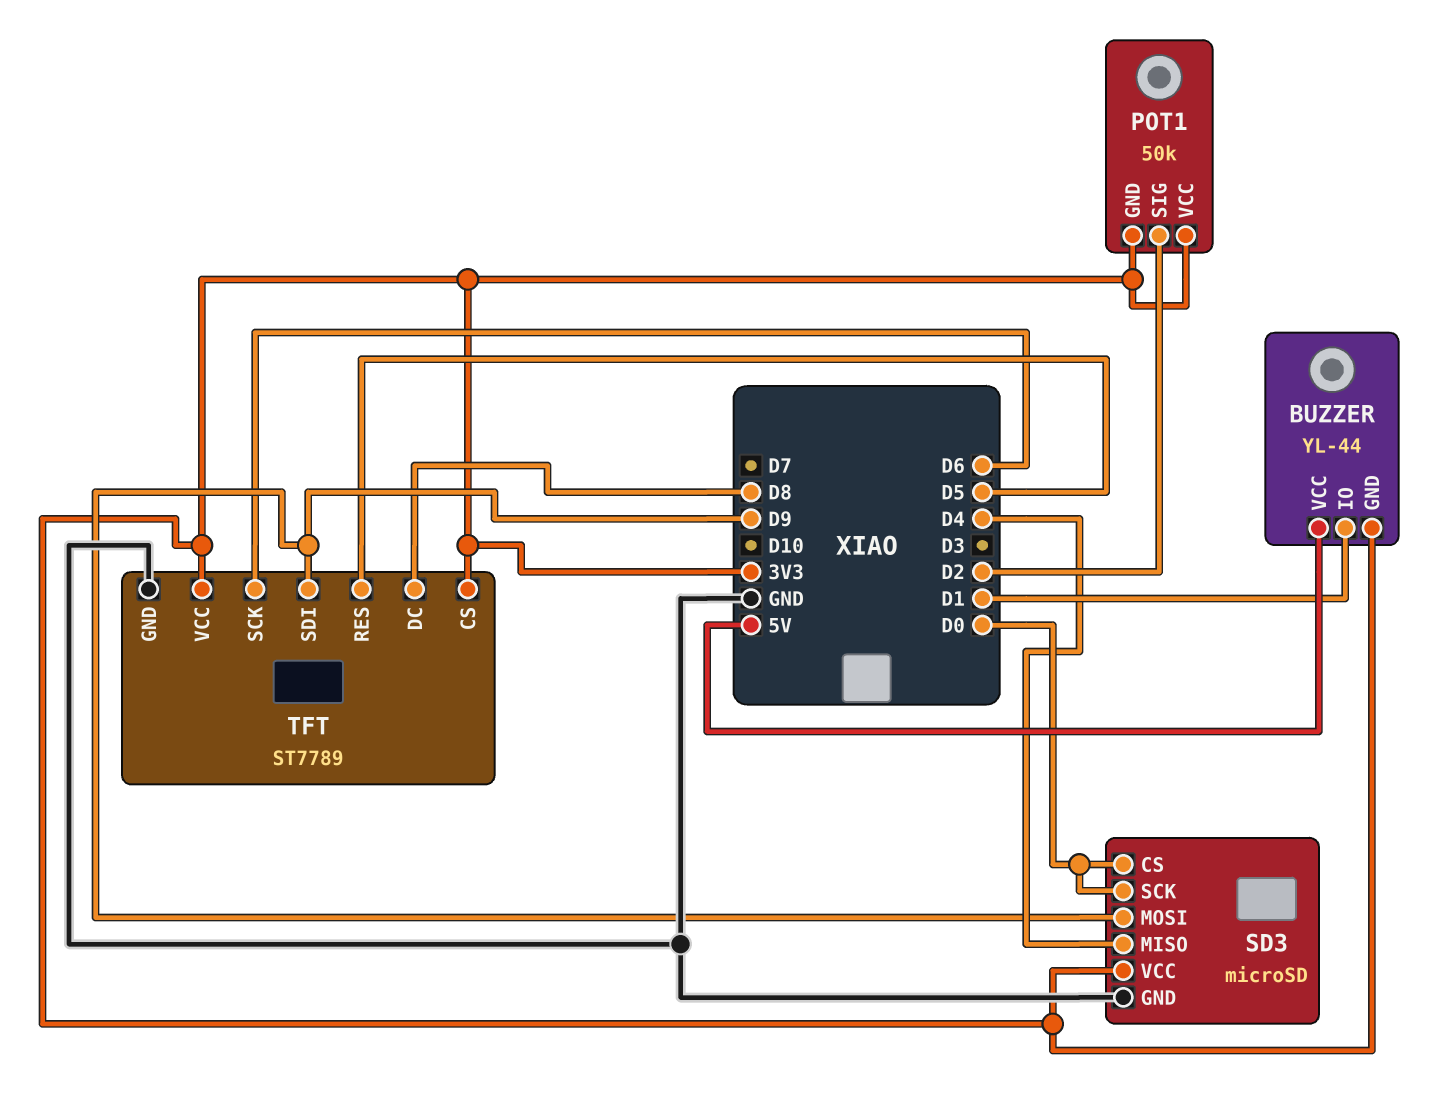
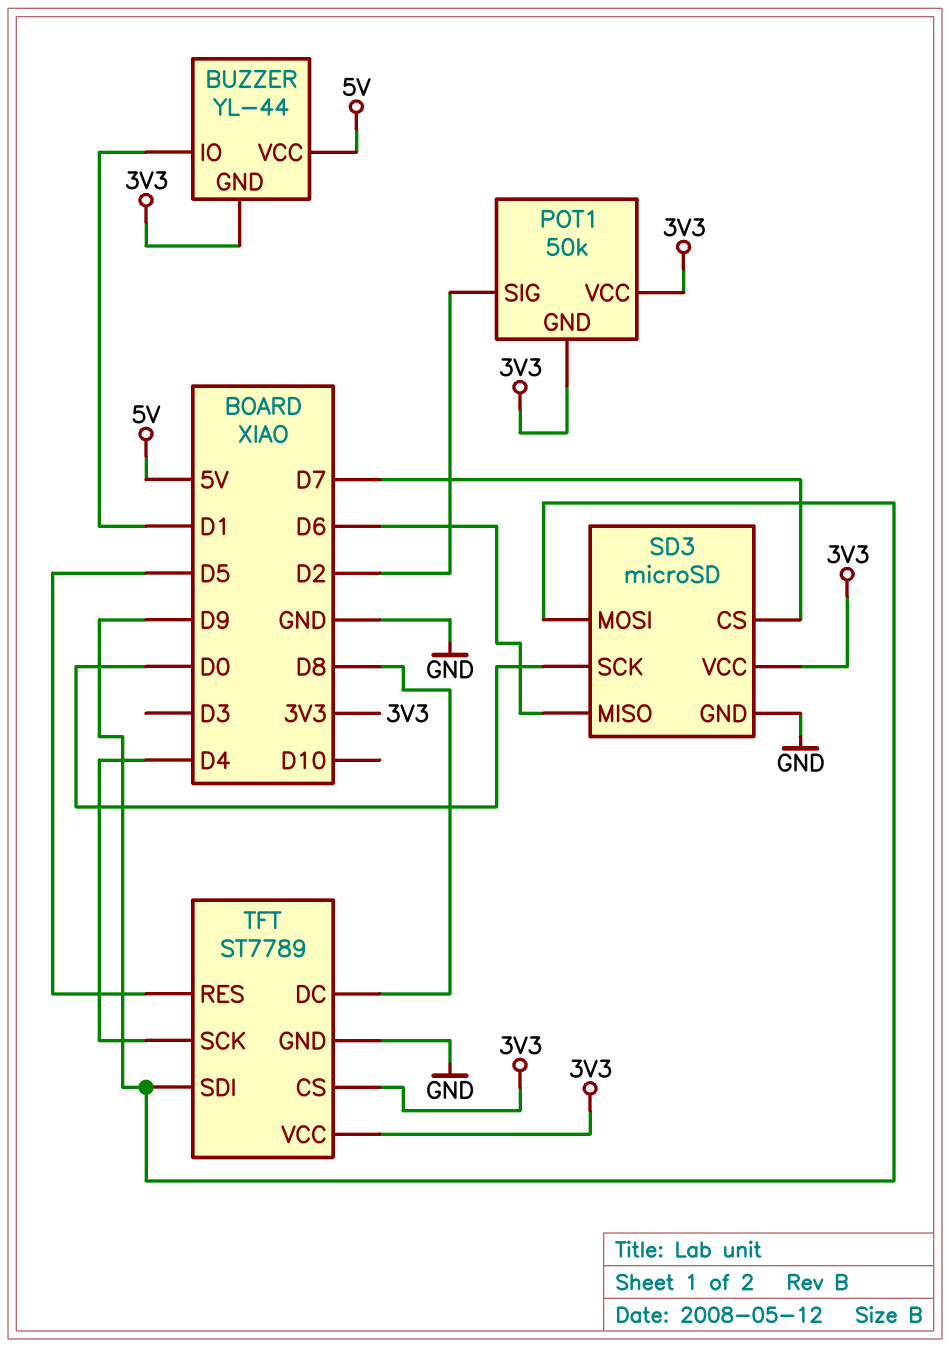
SD3 pin CS: D0 -> D7
SD3 pin MISO: D4 -> D6
TFT pin SCK: D6 -> D4

